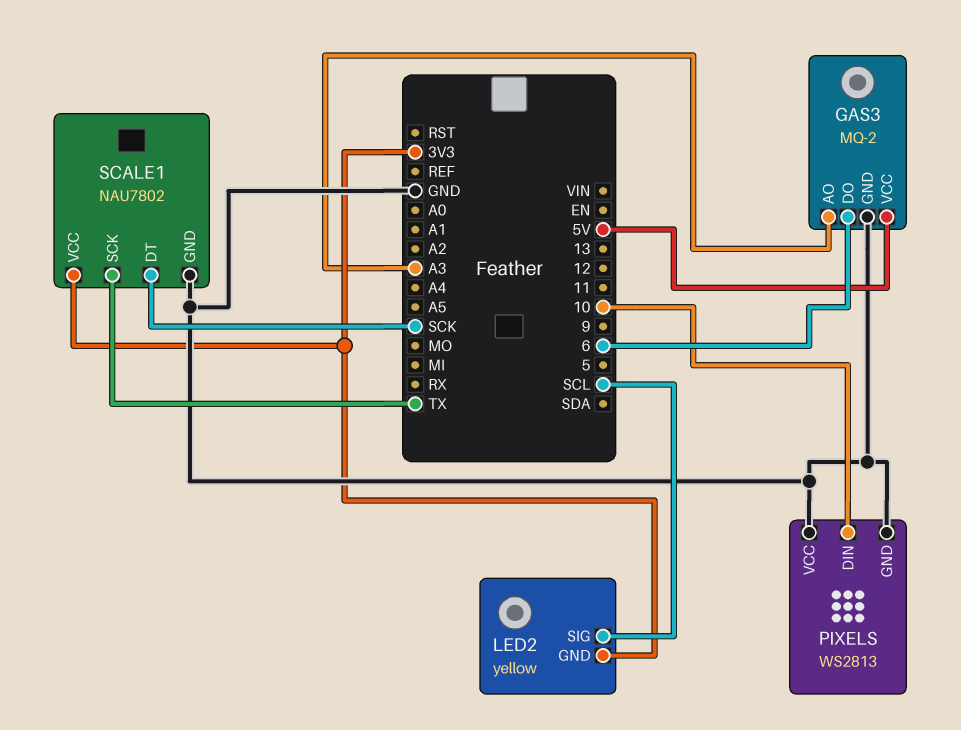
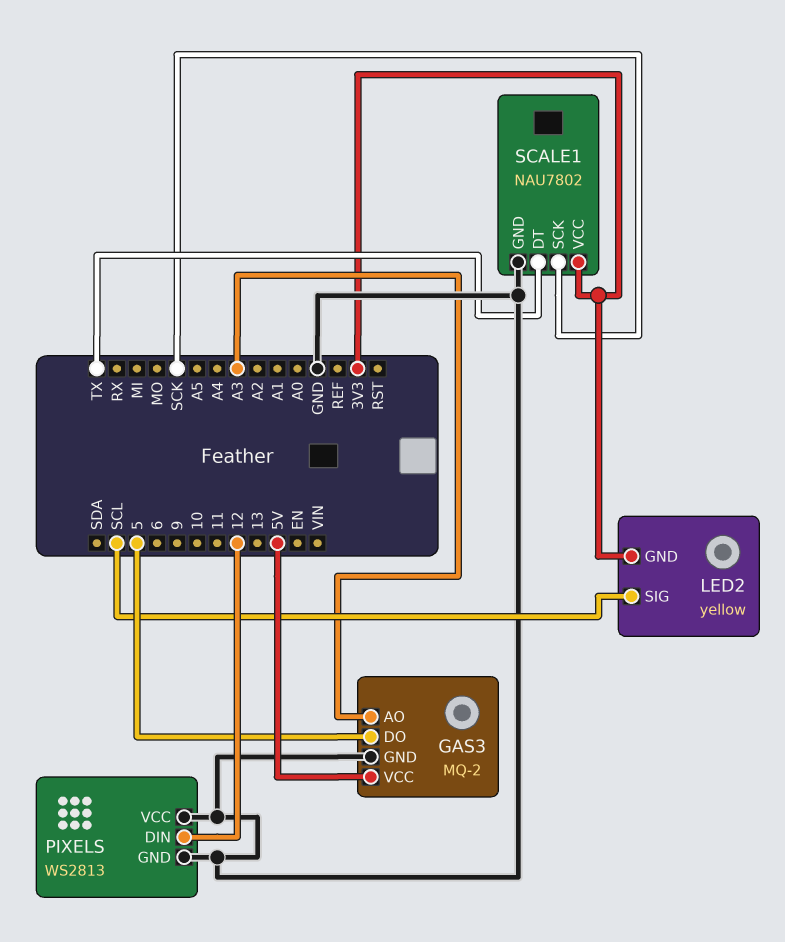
GAS3 pin DO: 6 -> 5
PIXELS pin DIN: 10 -> 12
SCALE1 pin DT: SCK -> TX
SCALE1 pin SCK: TX -> SCK

